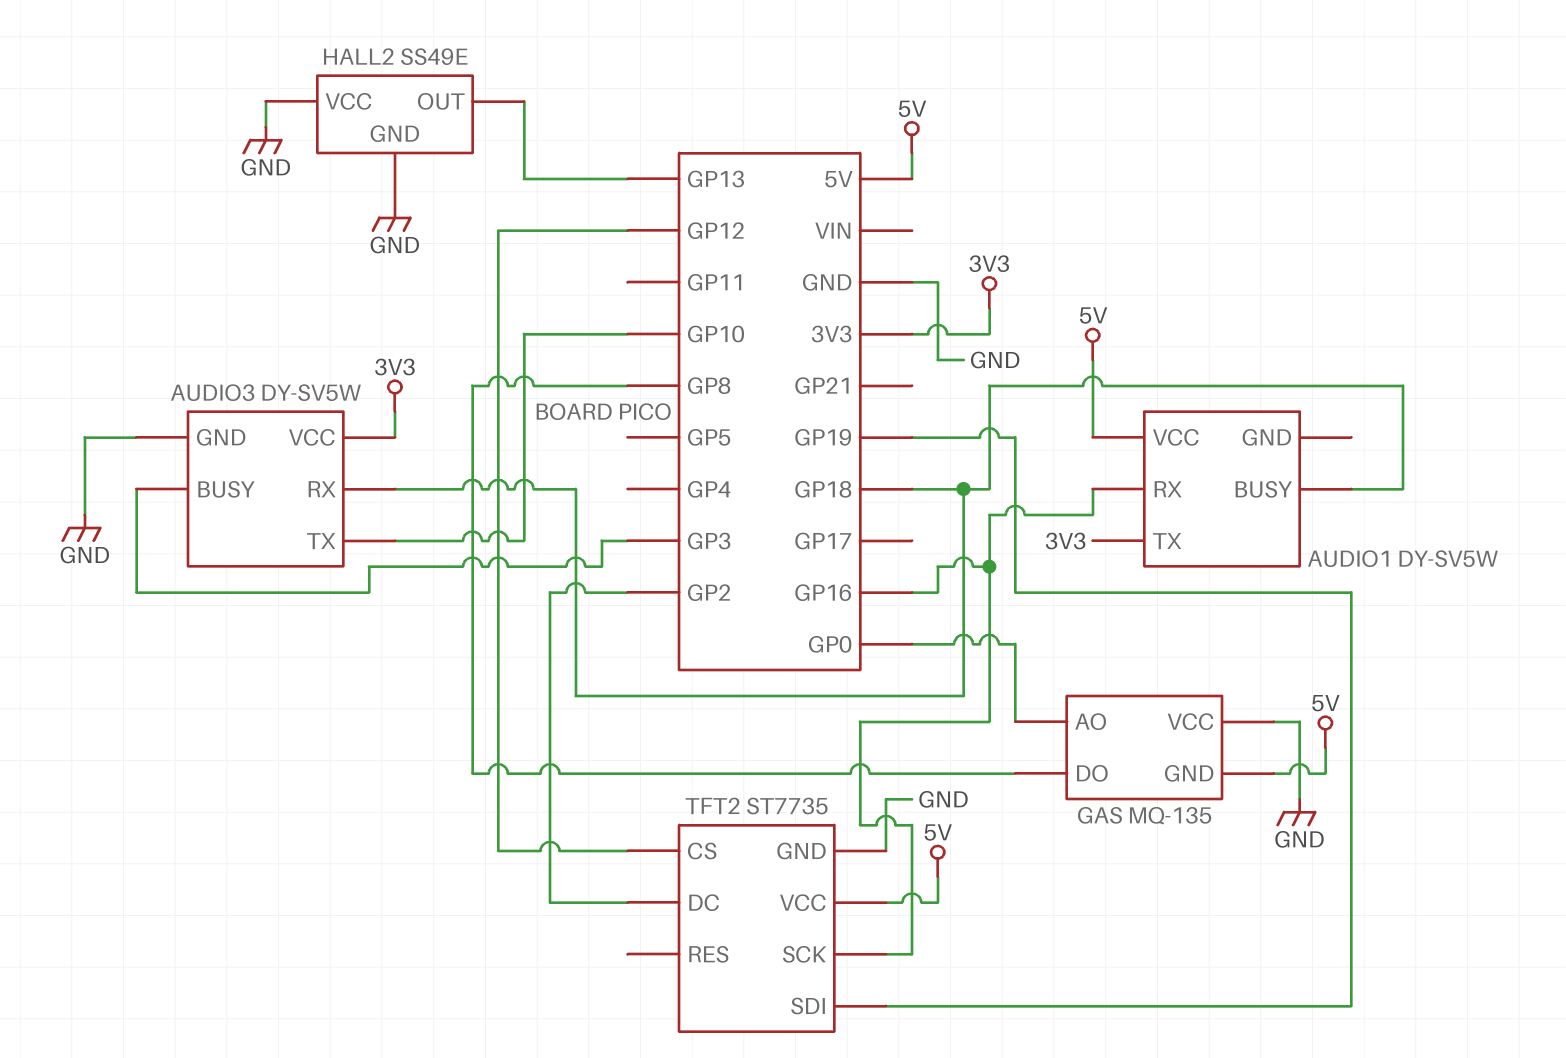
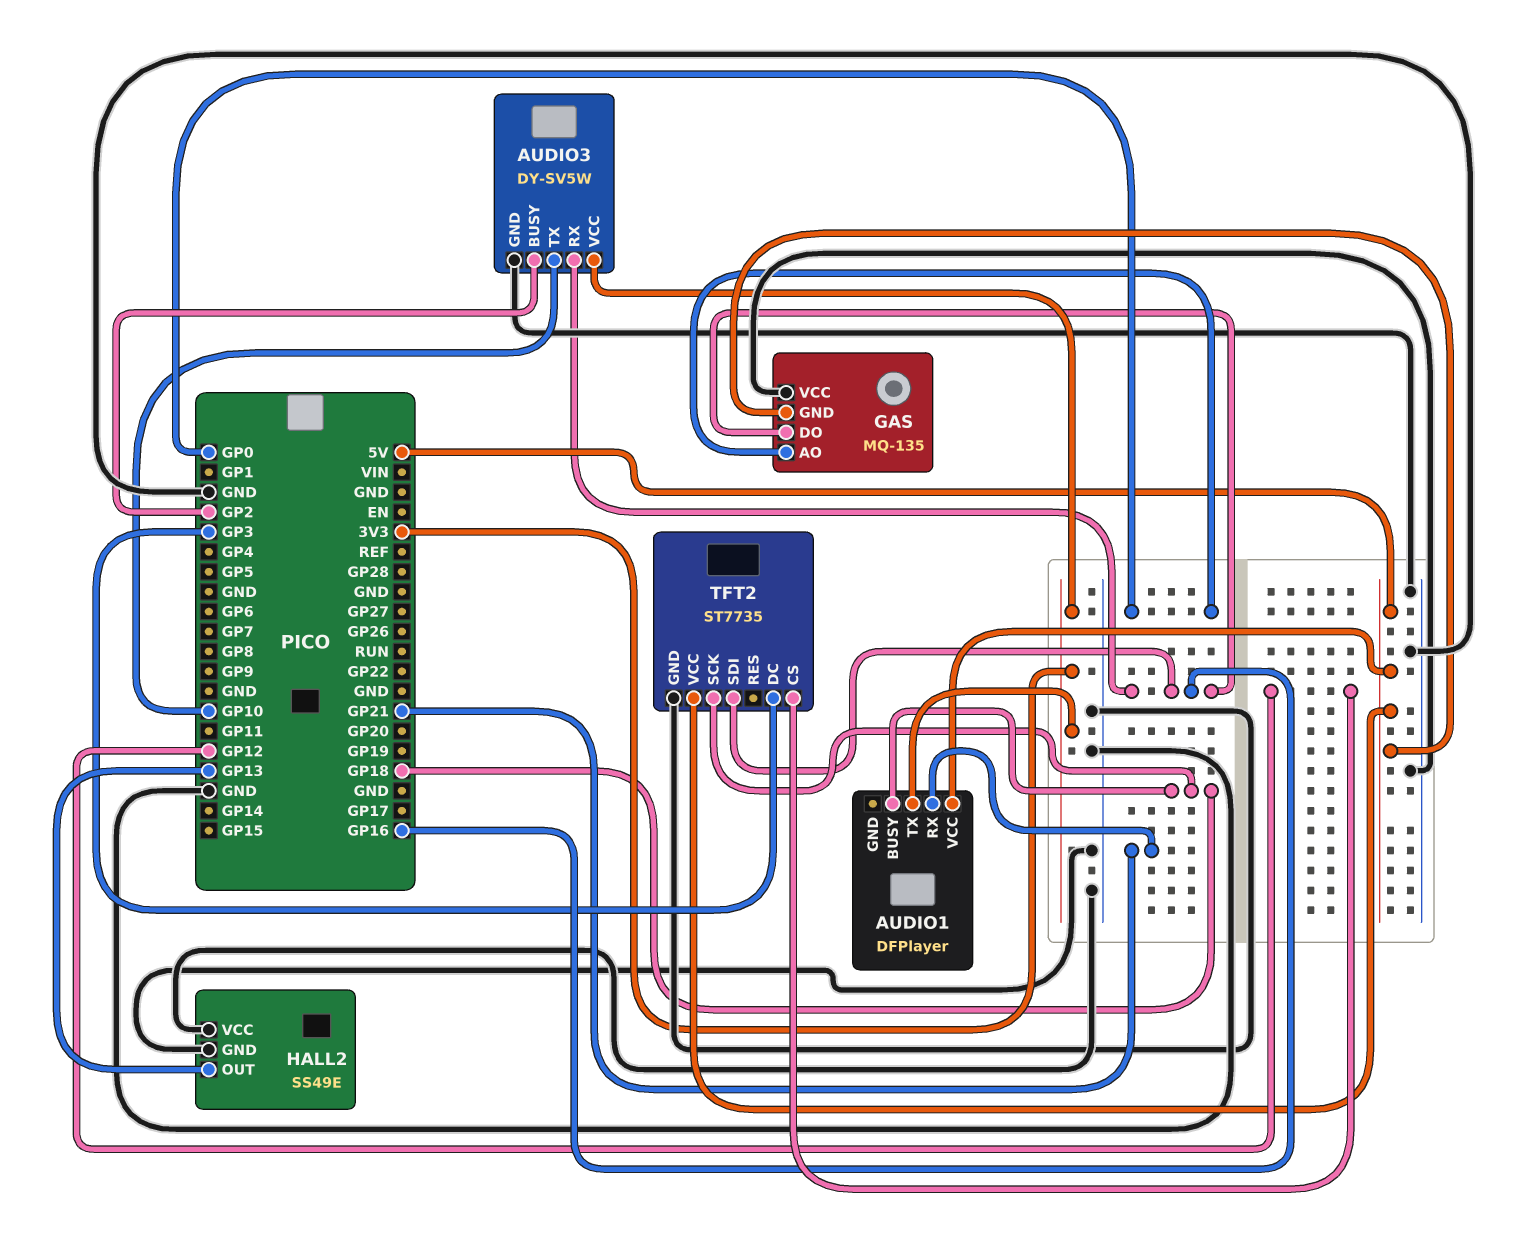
AUDIO1: DY-SV5W -> DFPlayer
AUDIO1 pin RX: GP16 -> GP21
AUDIO3 pin BUSY: GP3 -> GP2
AUDIO3 pin RX: GP18 -> GP16
GAS pin DO: GP8 -> GP16
TFT2 pin DC: GP2 -> GP3
TFT2 pin SCK: GP16 -> GP18
TFT2 pin SDI: GP19 -> GP16

